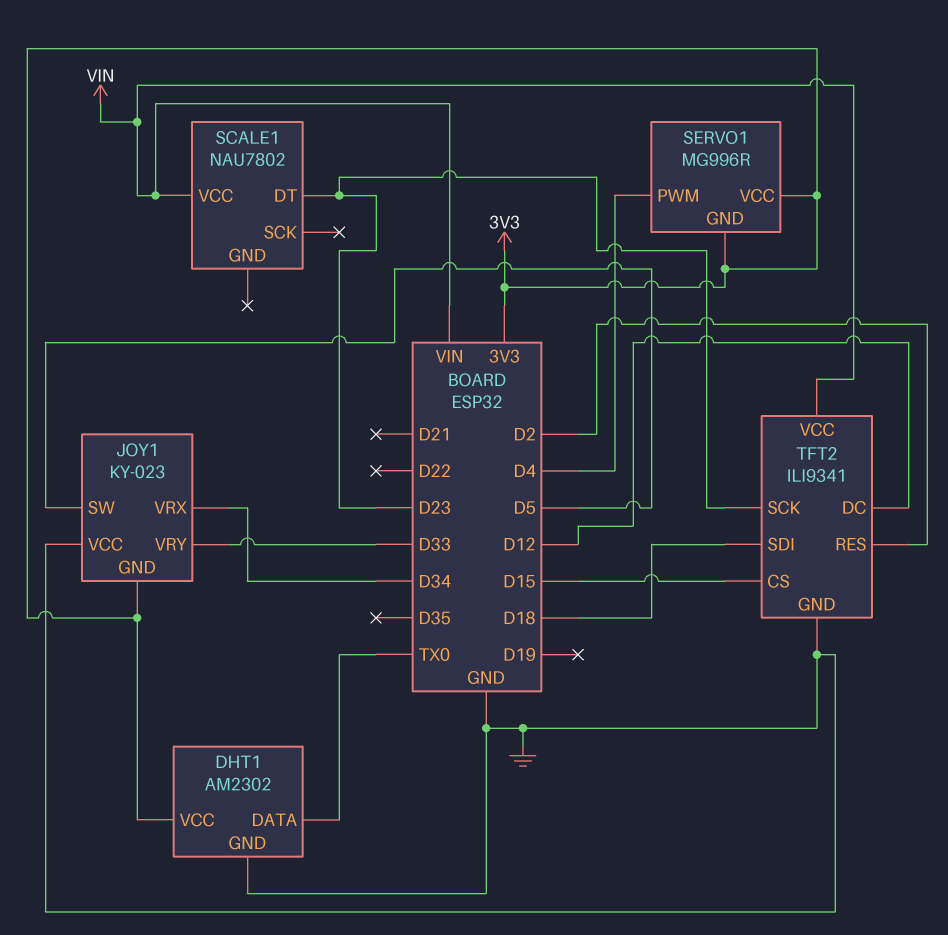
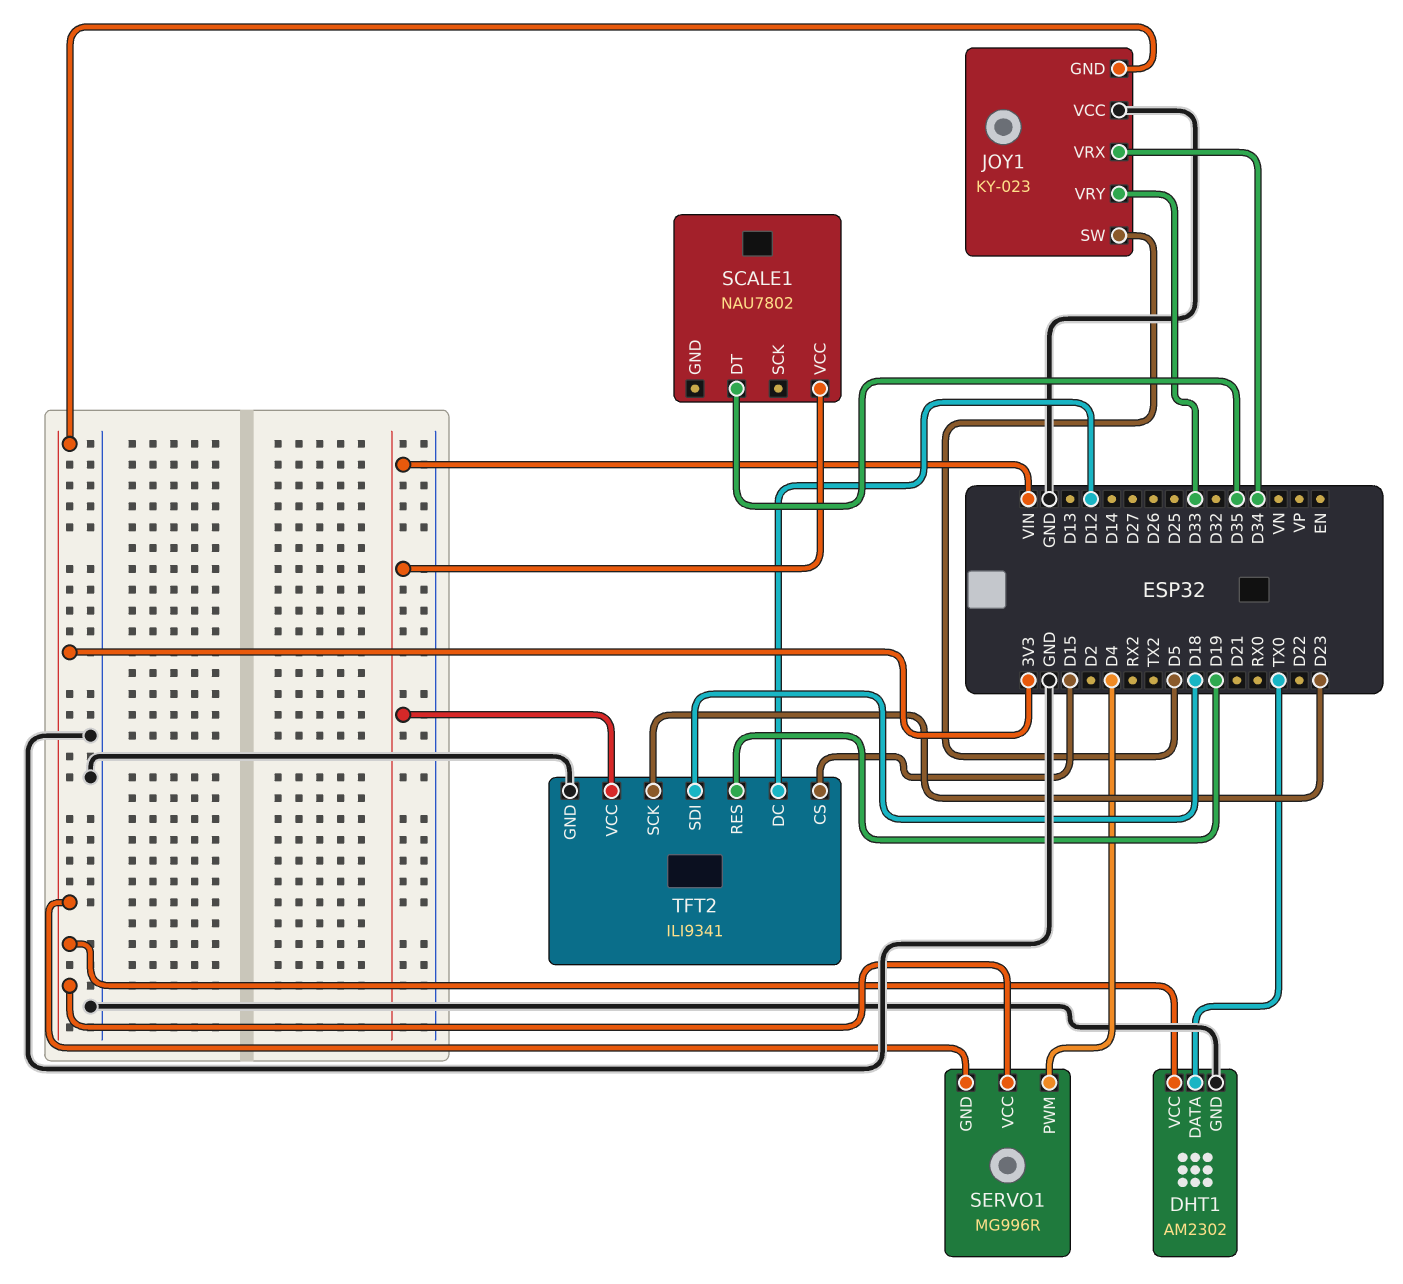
SCALE1 pin DT: D23 -> D35
TFT2 pin RES: D2 -> D19

